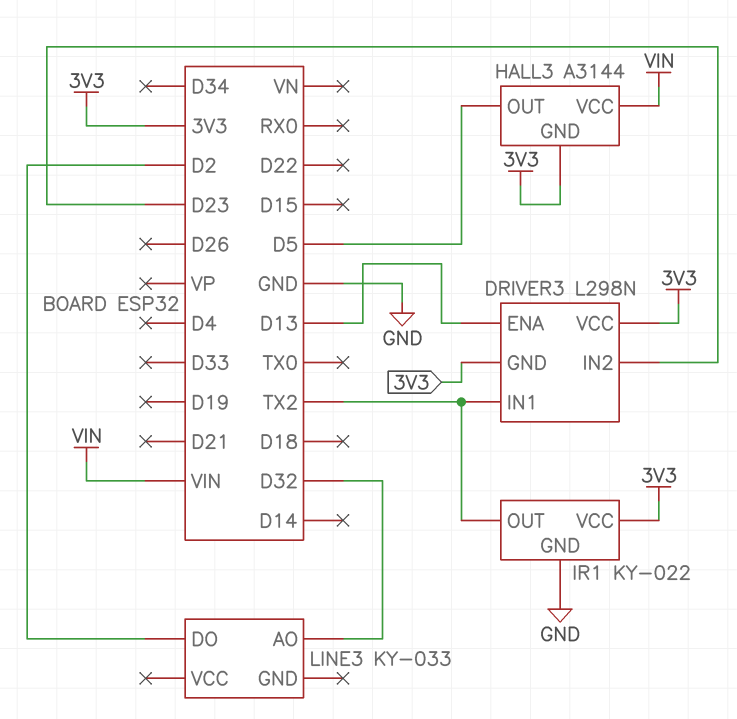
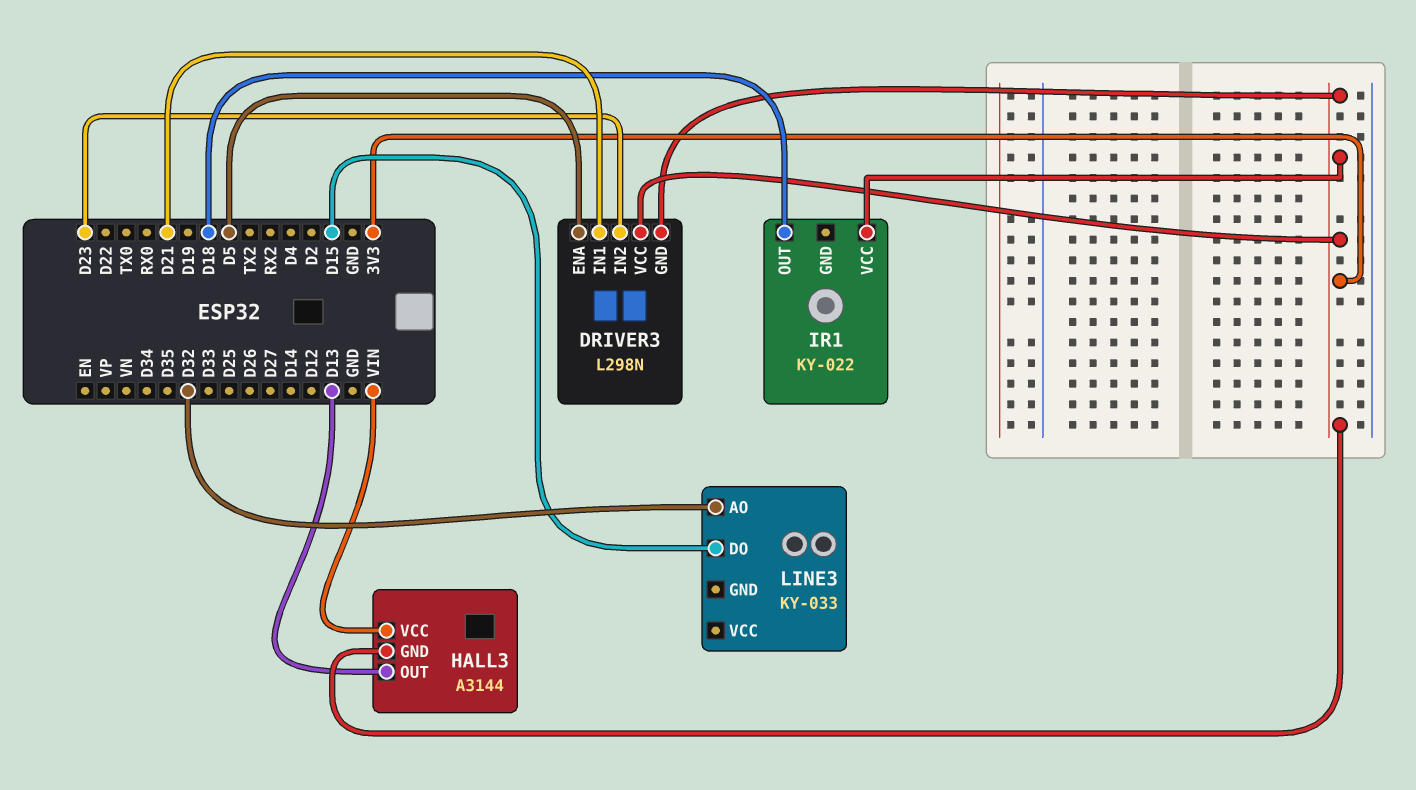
DRIVER3 pin ENA: D13 -> D5
DRIVER3 pin IN1: TX2 -> D21
HALL3 pin OUT: D5 -> D13
IR1 pin GND: GND -> none
IR1 pin OUT: TX2 -> D18
LINE3 pin DO: D2 -> D15

